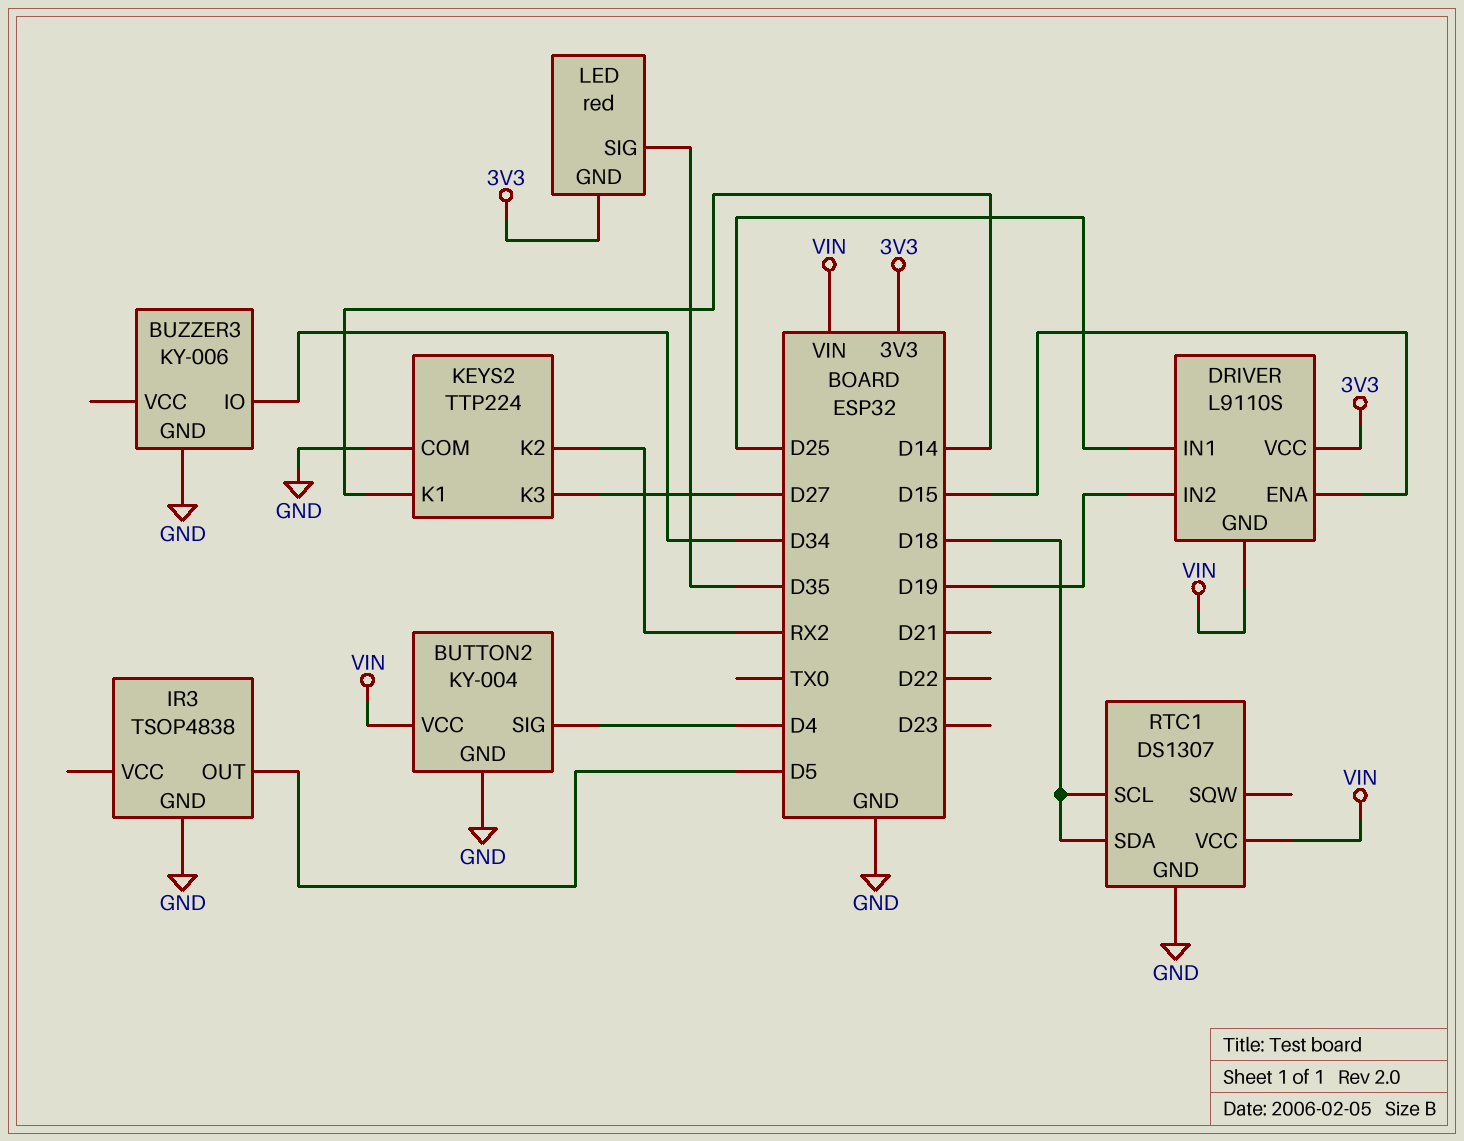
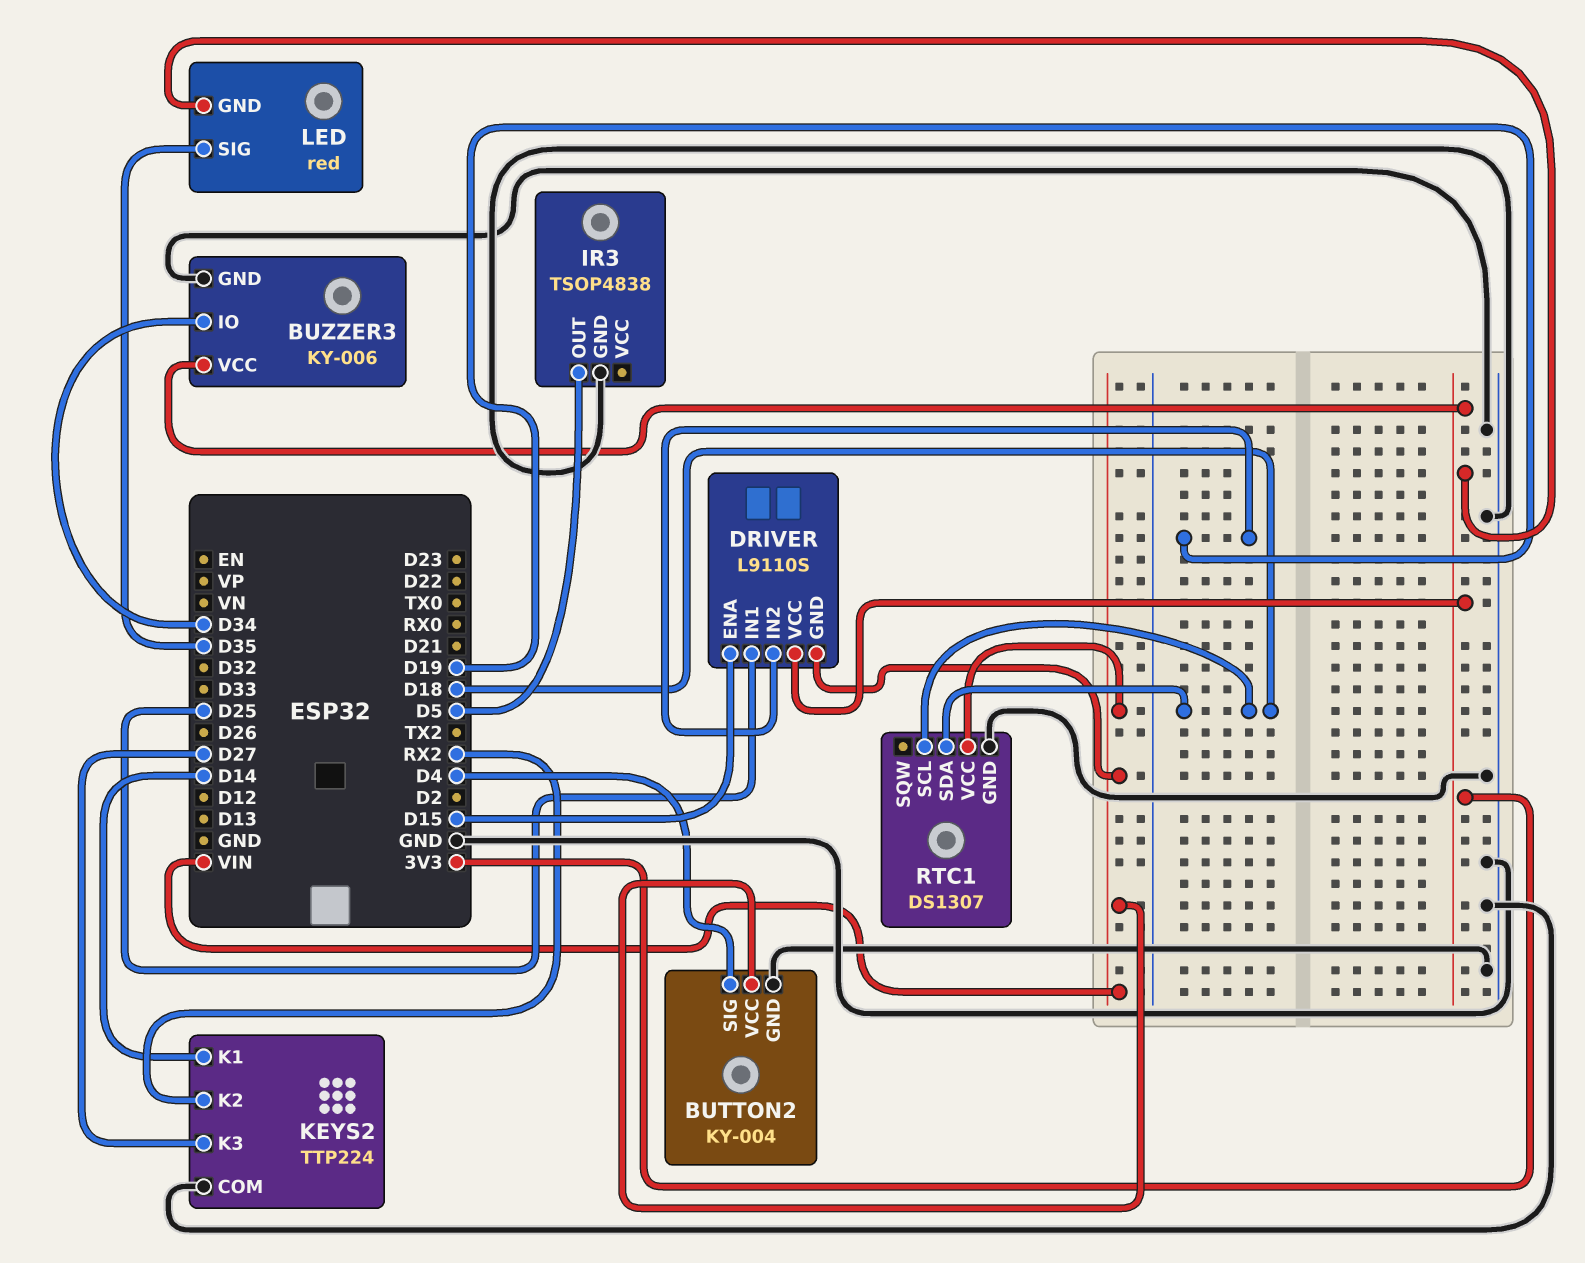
BUZZER3 pin VCC: none -> 3V3

